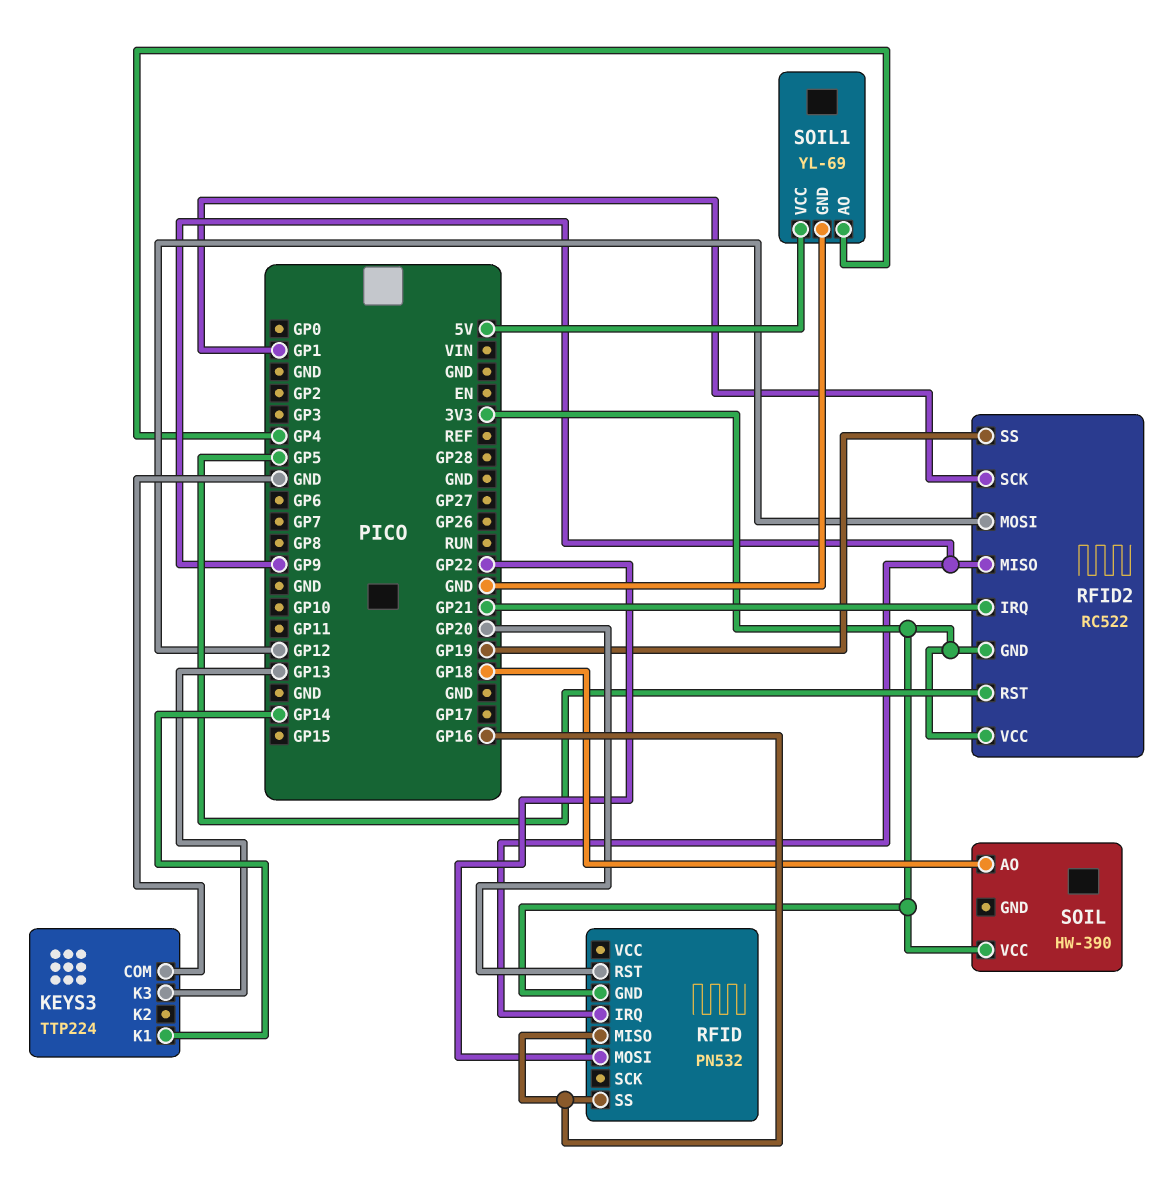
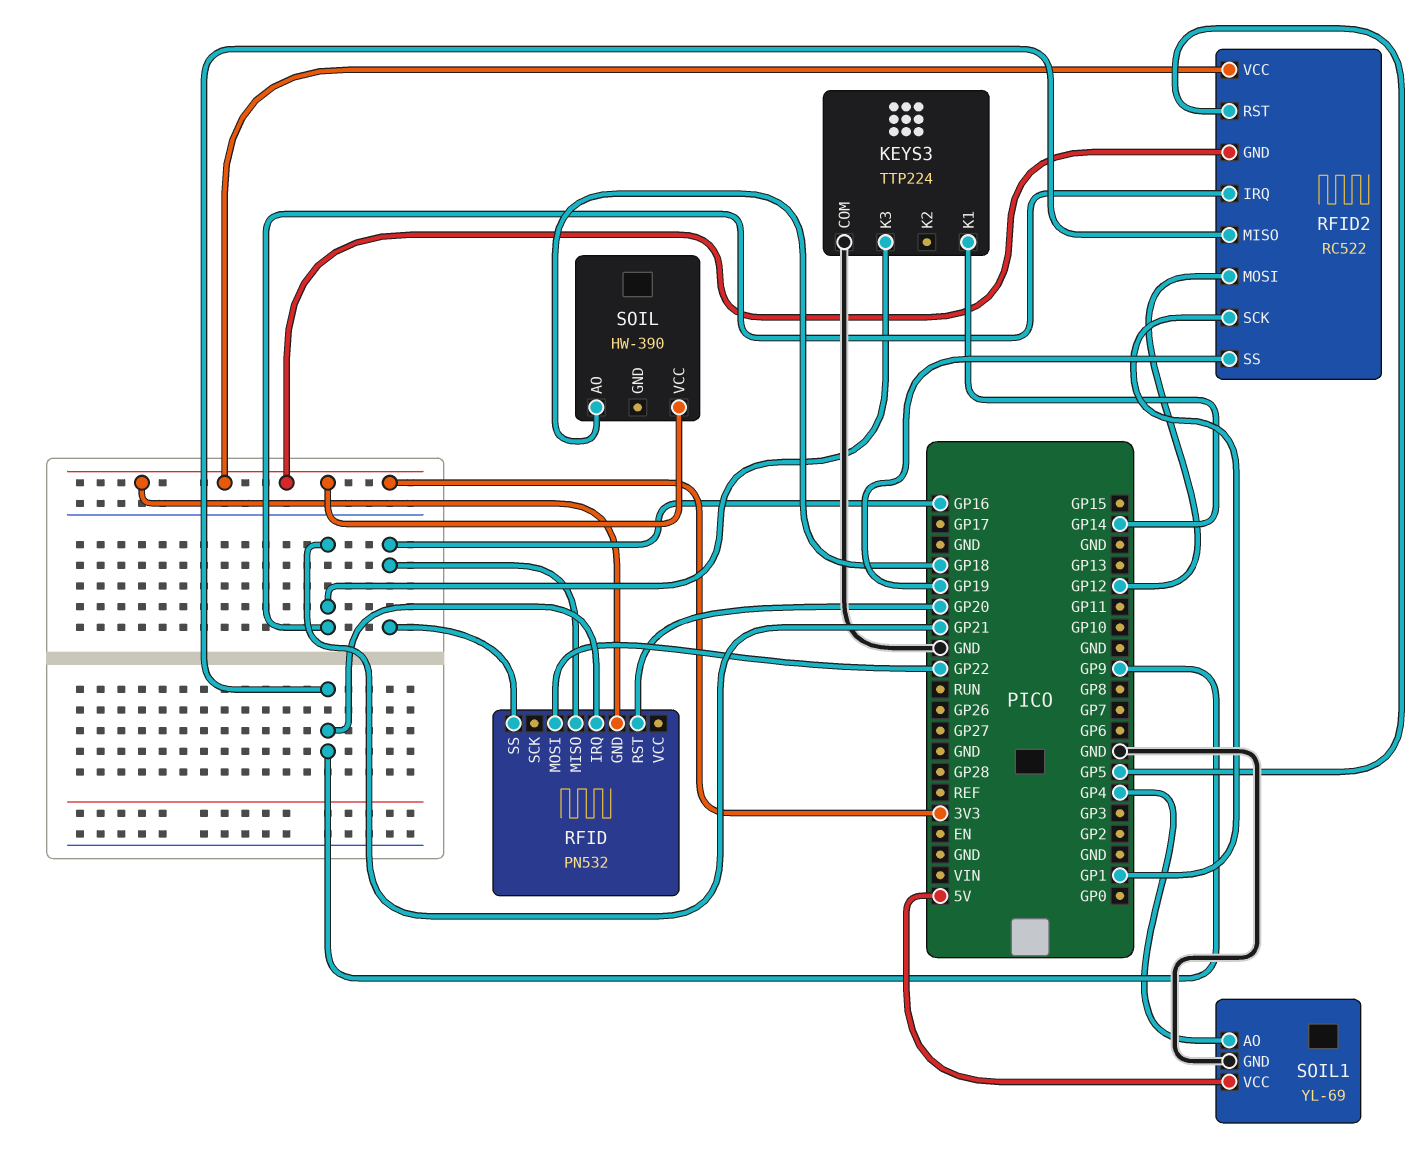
KEYS3 pin K3: GP13 -> GP21

